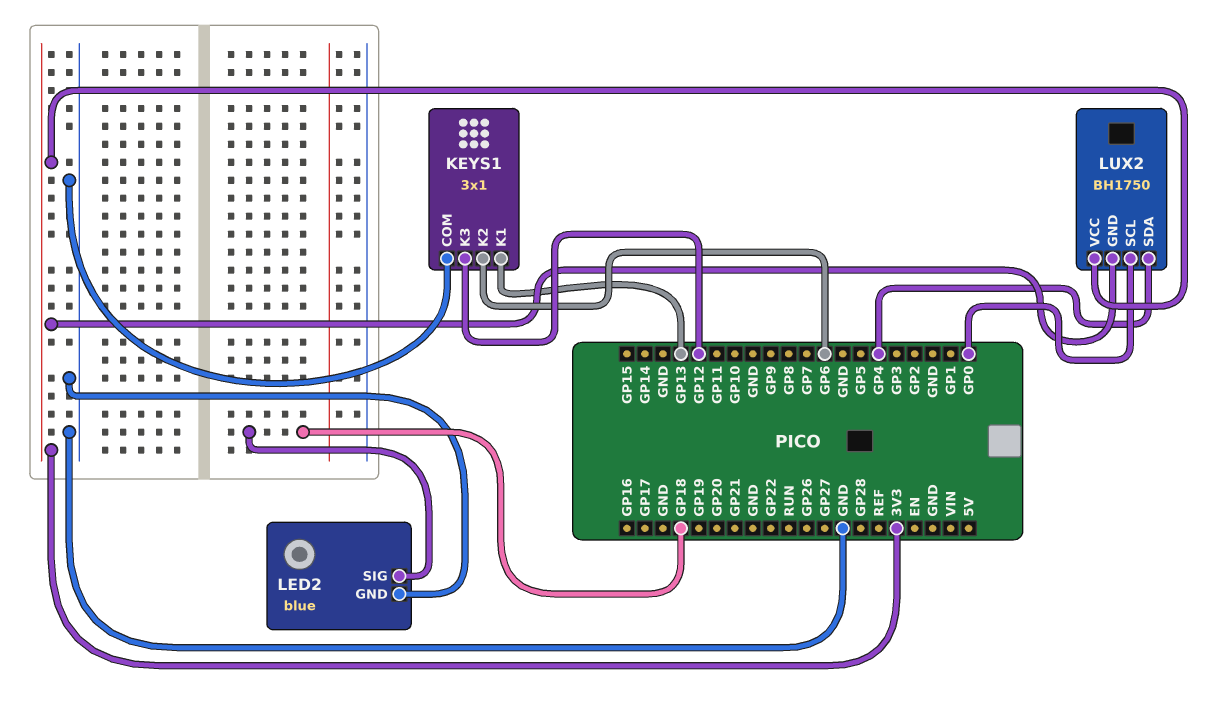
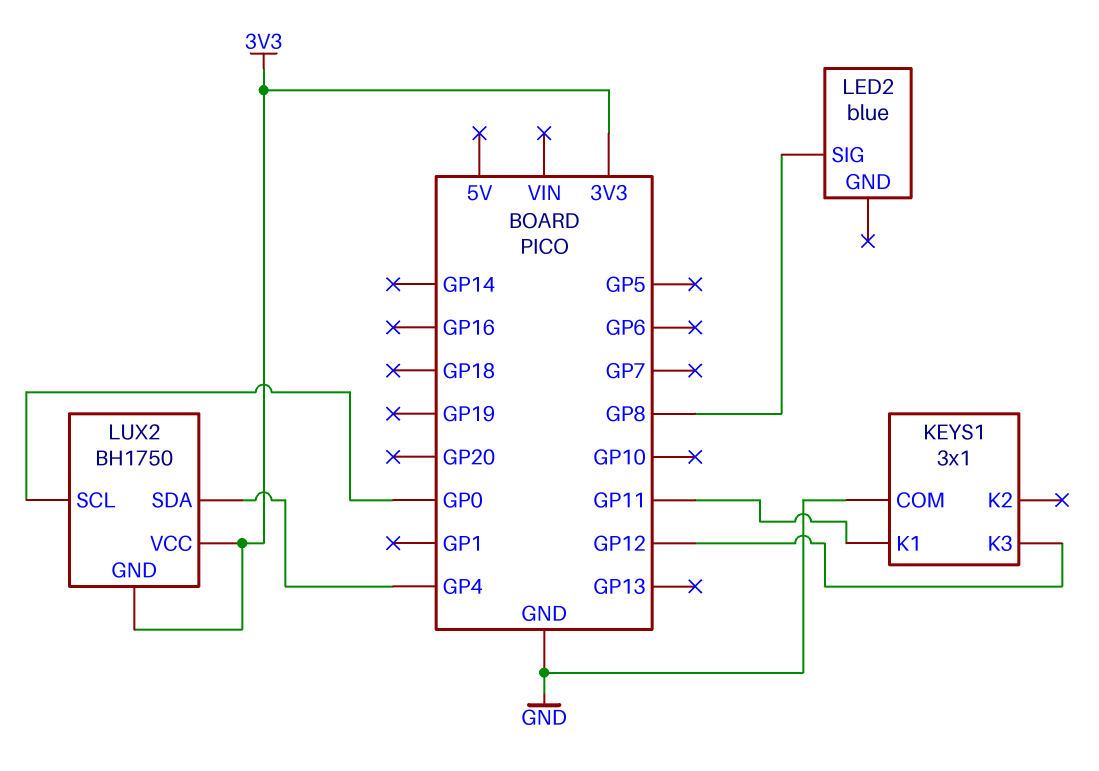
KEYS1 pin K1: GP13 -> GP11
KEYS1 pin K2: GP6 -> none
LED2 pin GND: GND -> none
LED2 pin SIG: GP18 -> GP8

